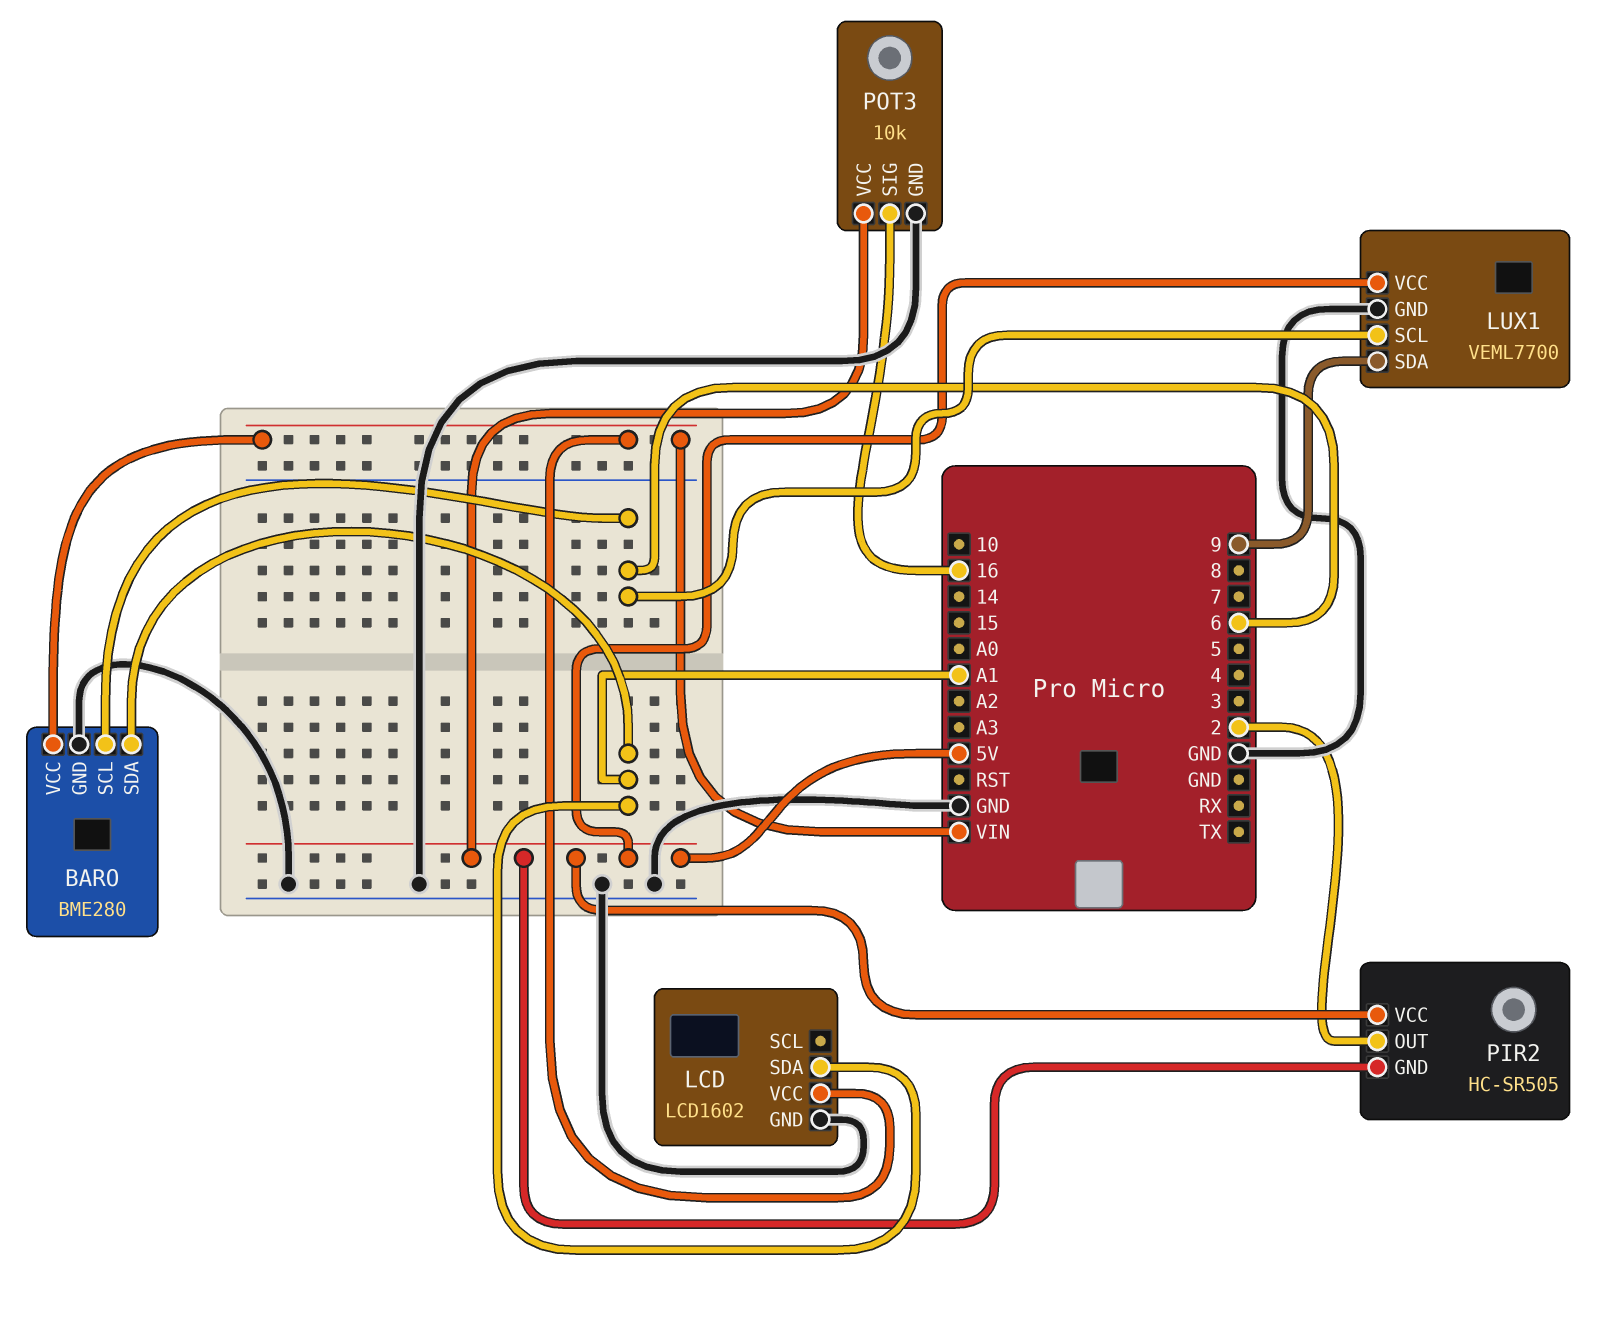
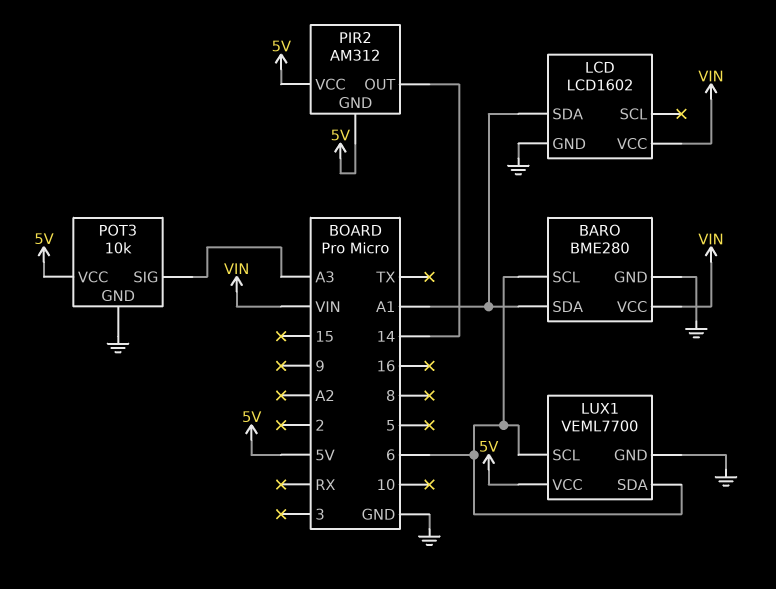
LUX1 pin SDA: 9 -> 6
PIR2: HC-SR505 -> AM312
PIR2 pin OUT: 2 -> 14
POT3 pin SIG: 16 -> A3

